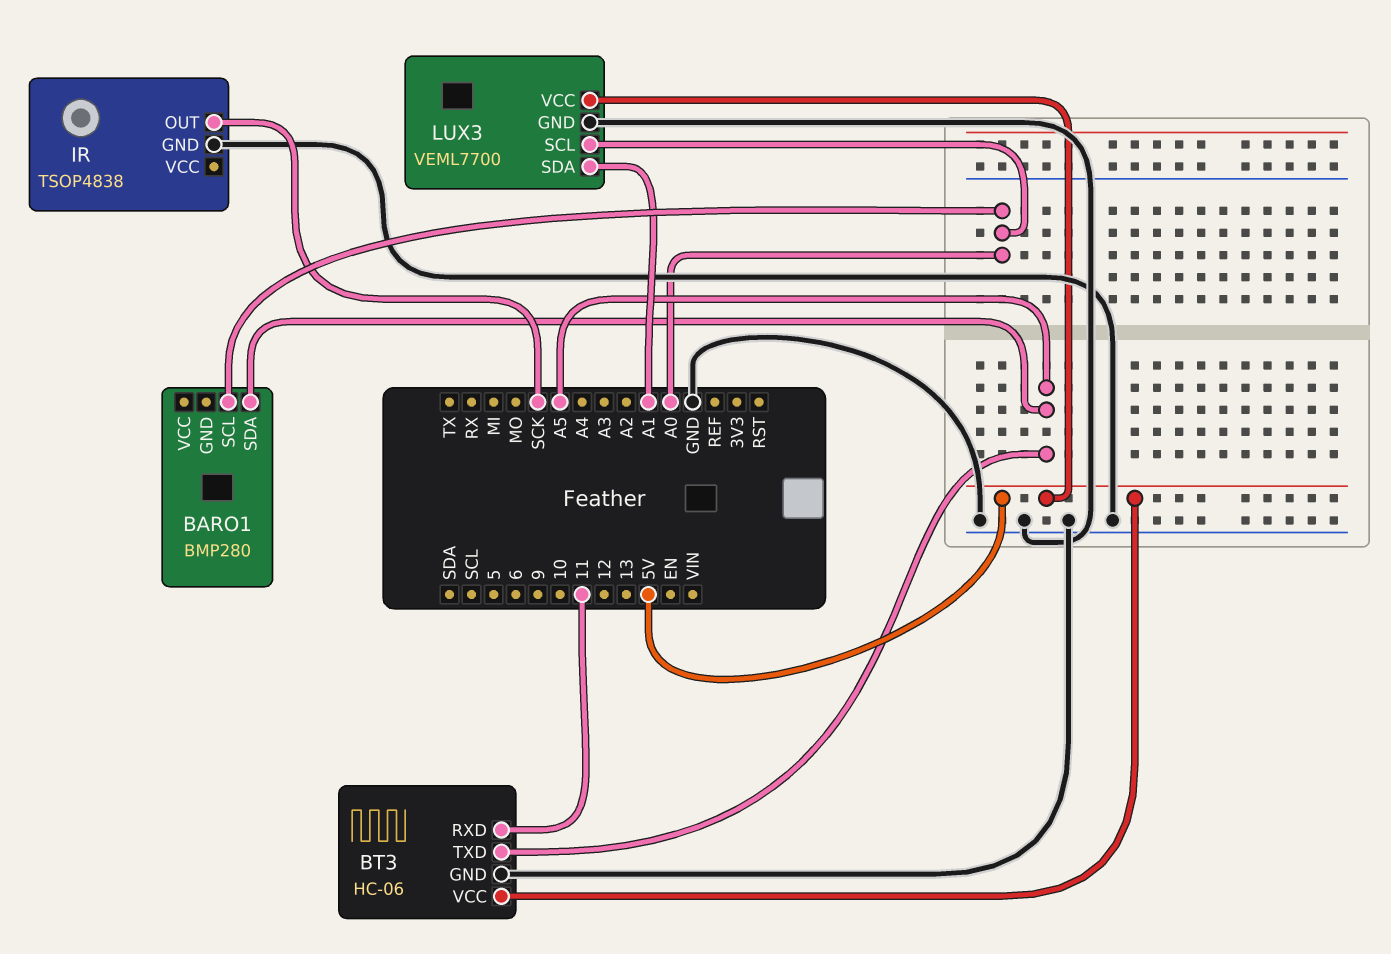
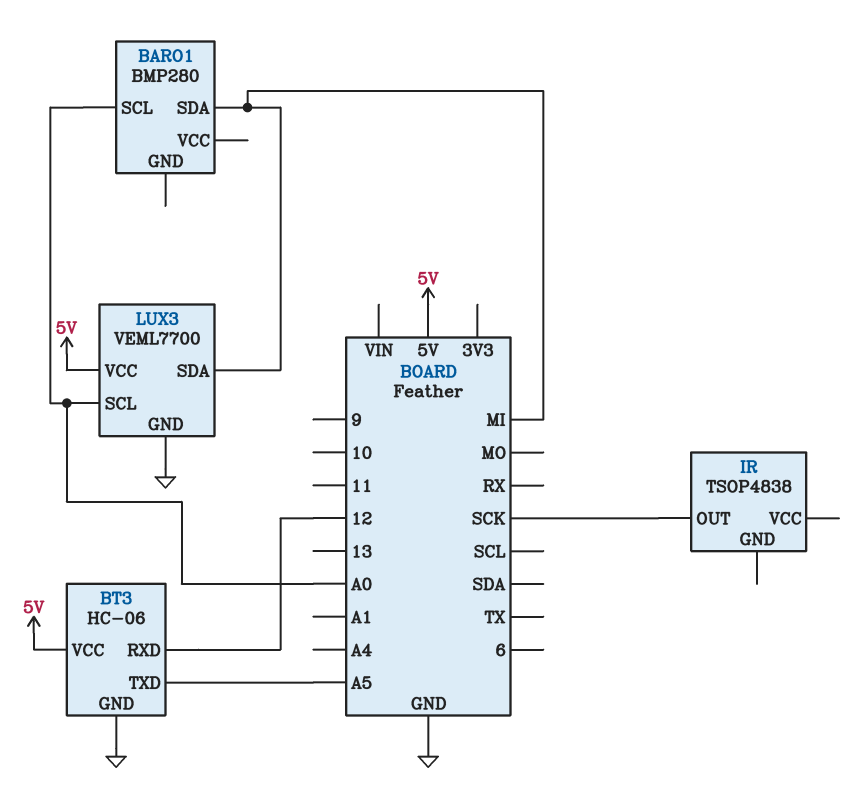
BARO1 pin SDA: A5 -> MI
BT3 pin RXD: 11 -> 12
IR pin GND: GND -> none
LUX3 pin SDA: A1 -> MI

